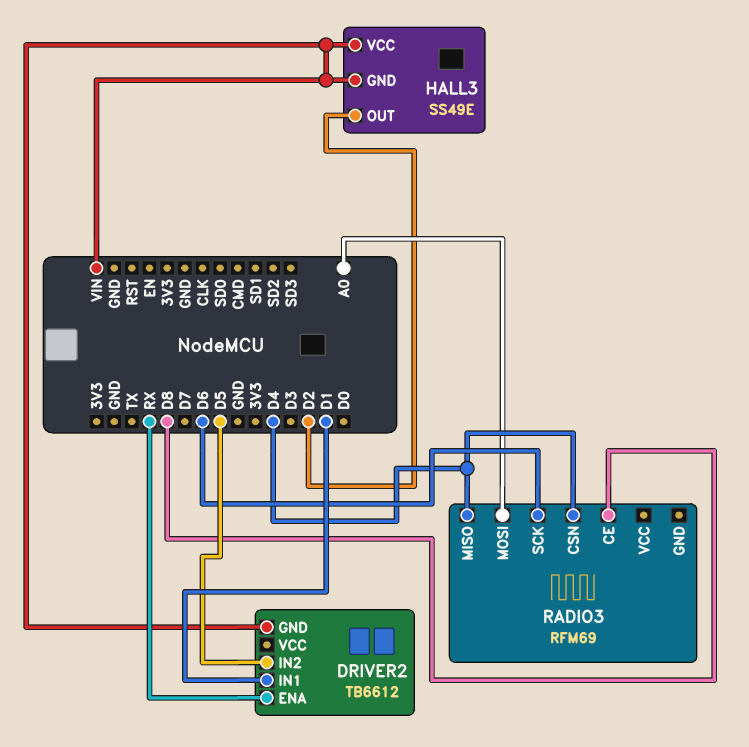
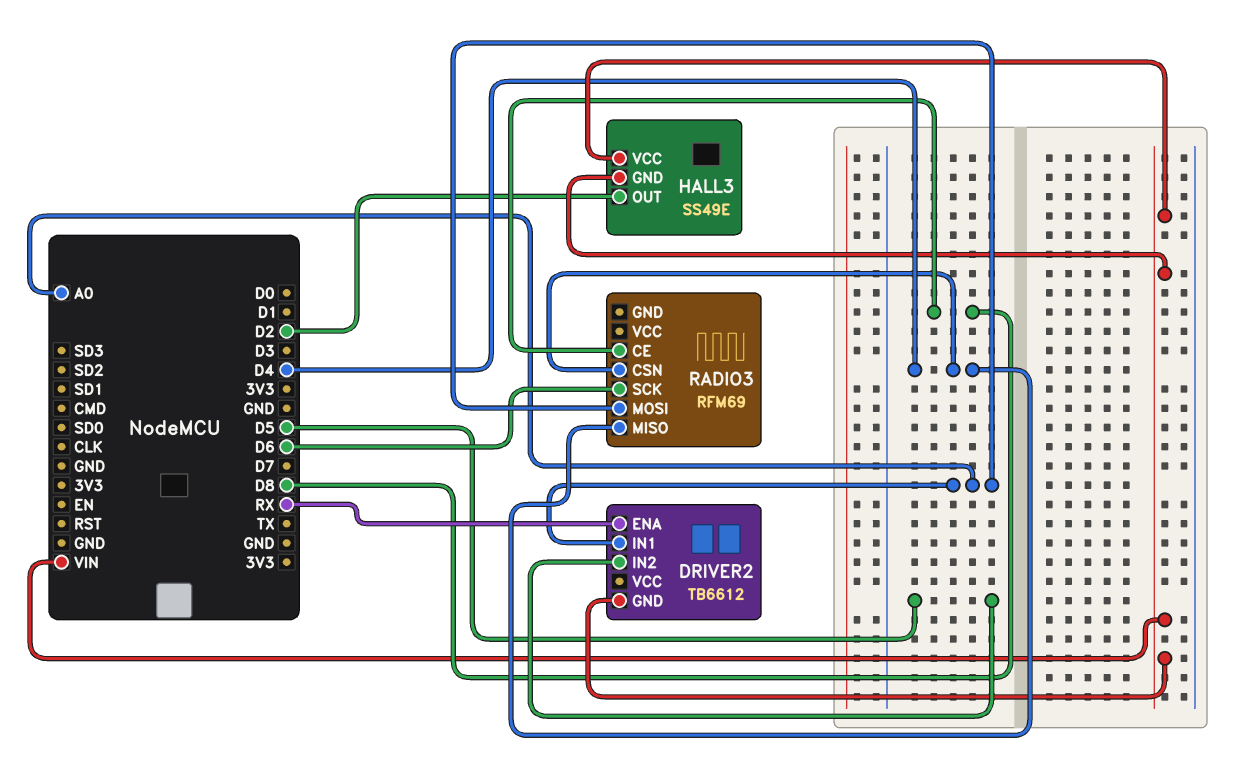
DRIVER2 pin IN1: D1 -> A0

